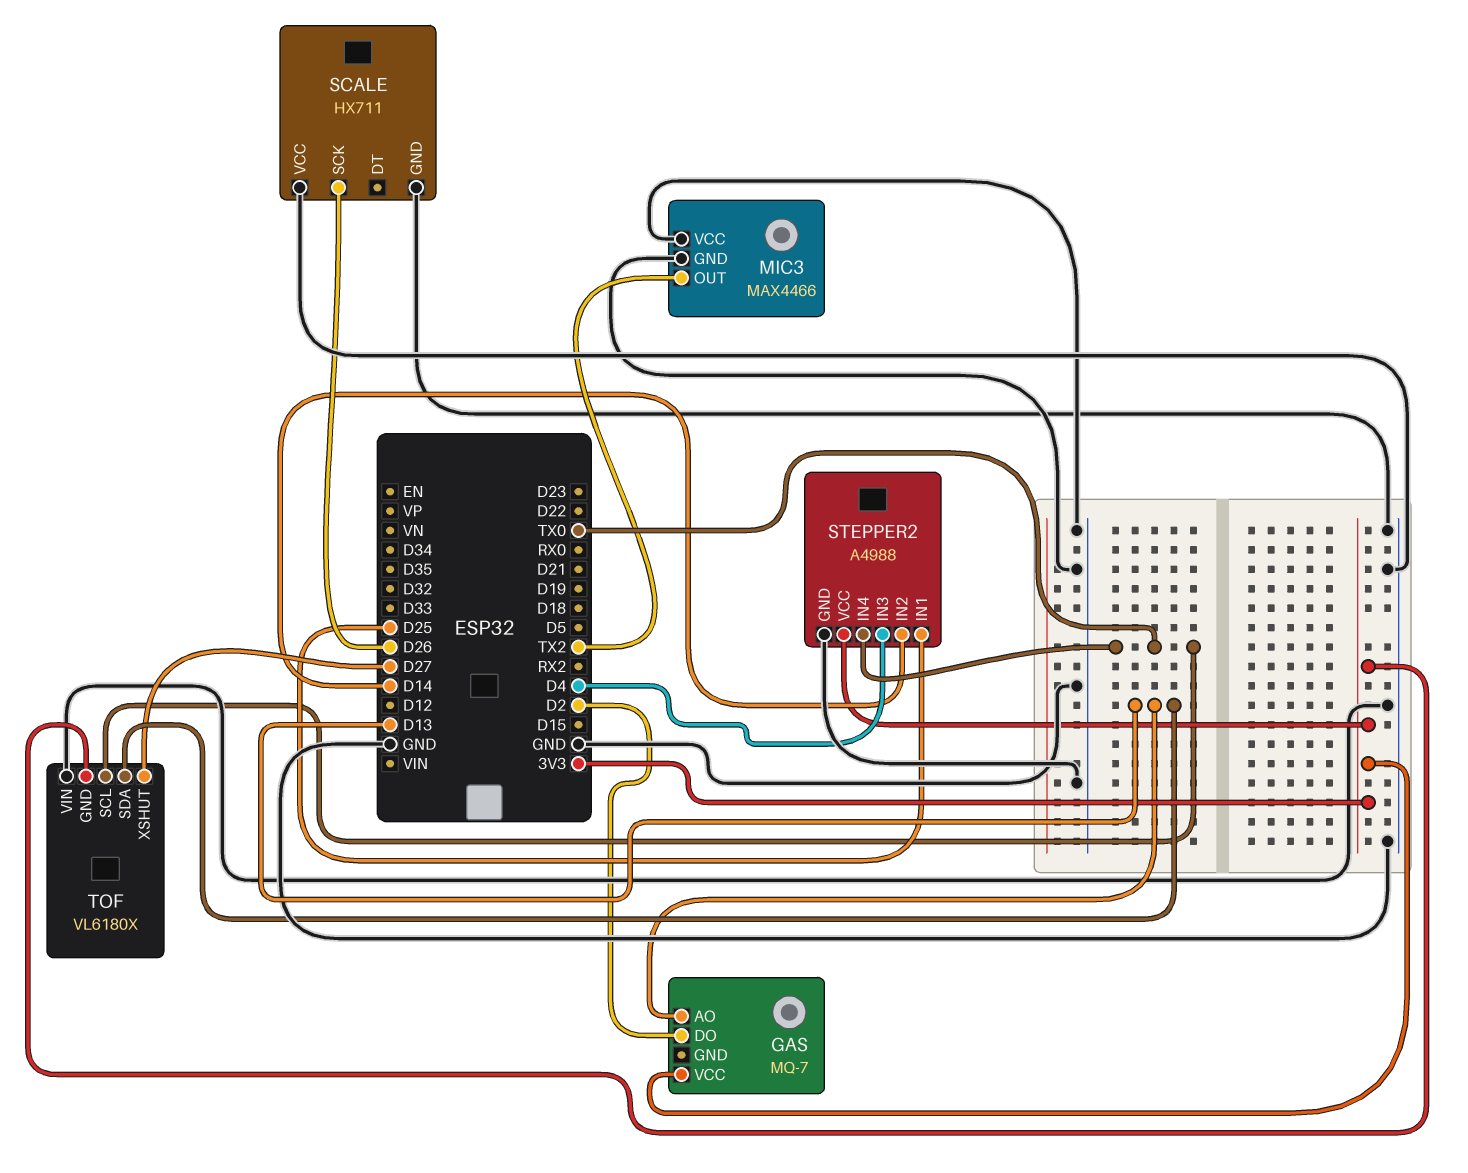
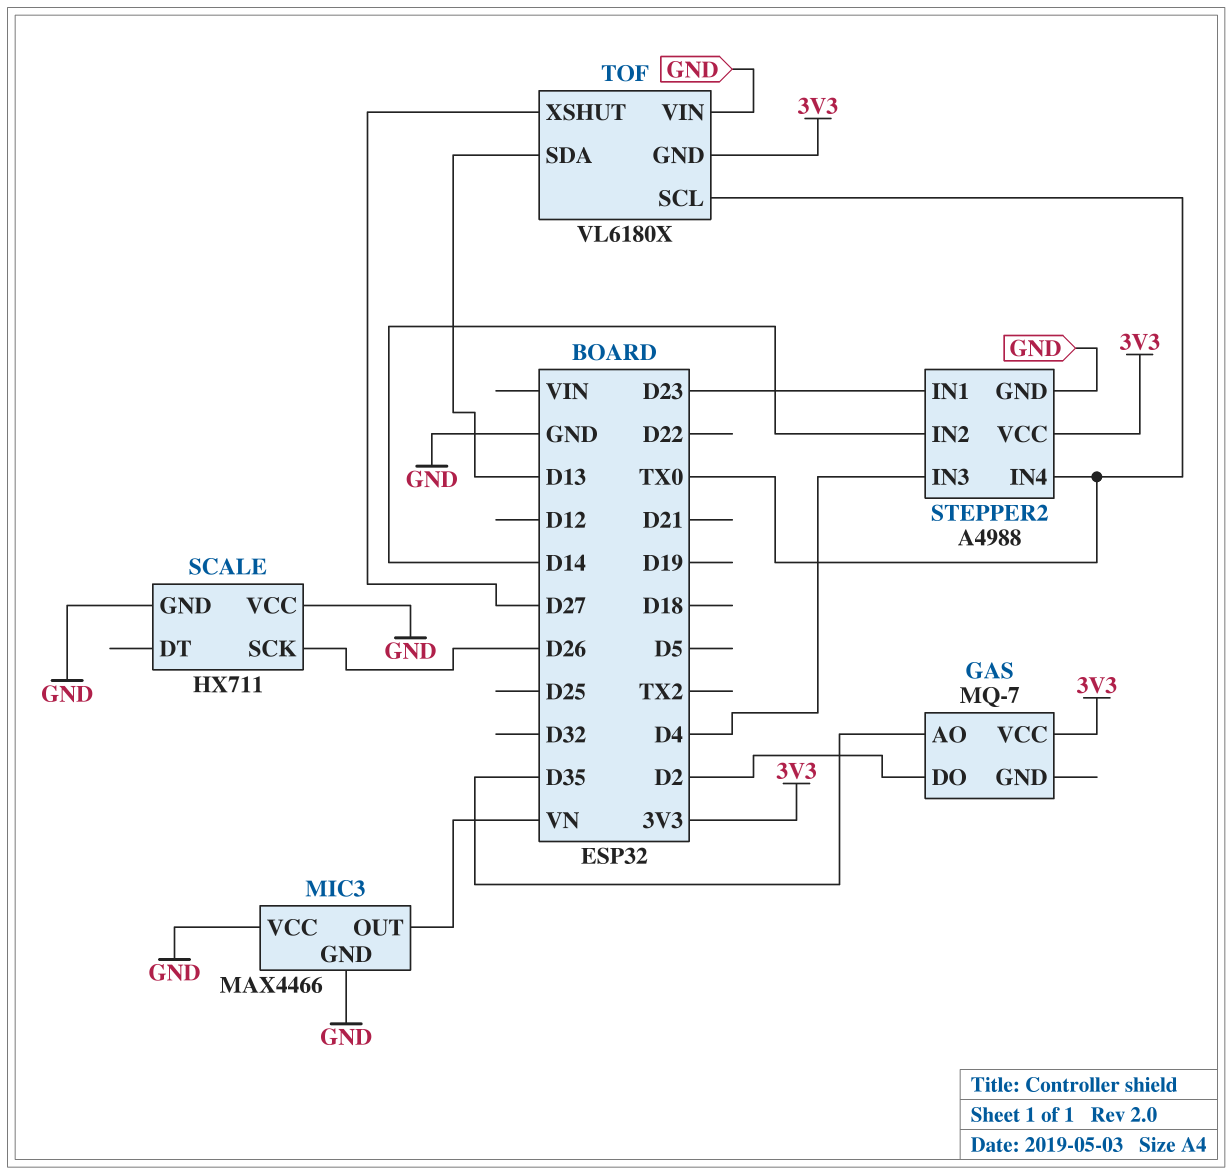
GAS pin AO: D13 -> D35
MIC3 pin OUT: TX2 -> VN
STEPPER2 pin IN1: D25 -> D23

